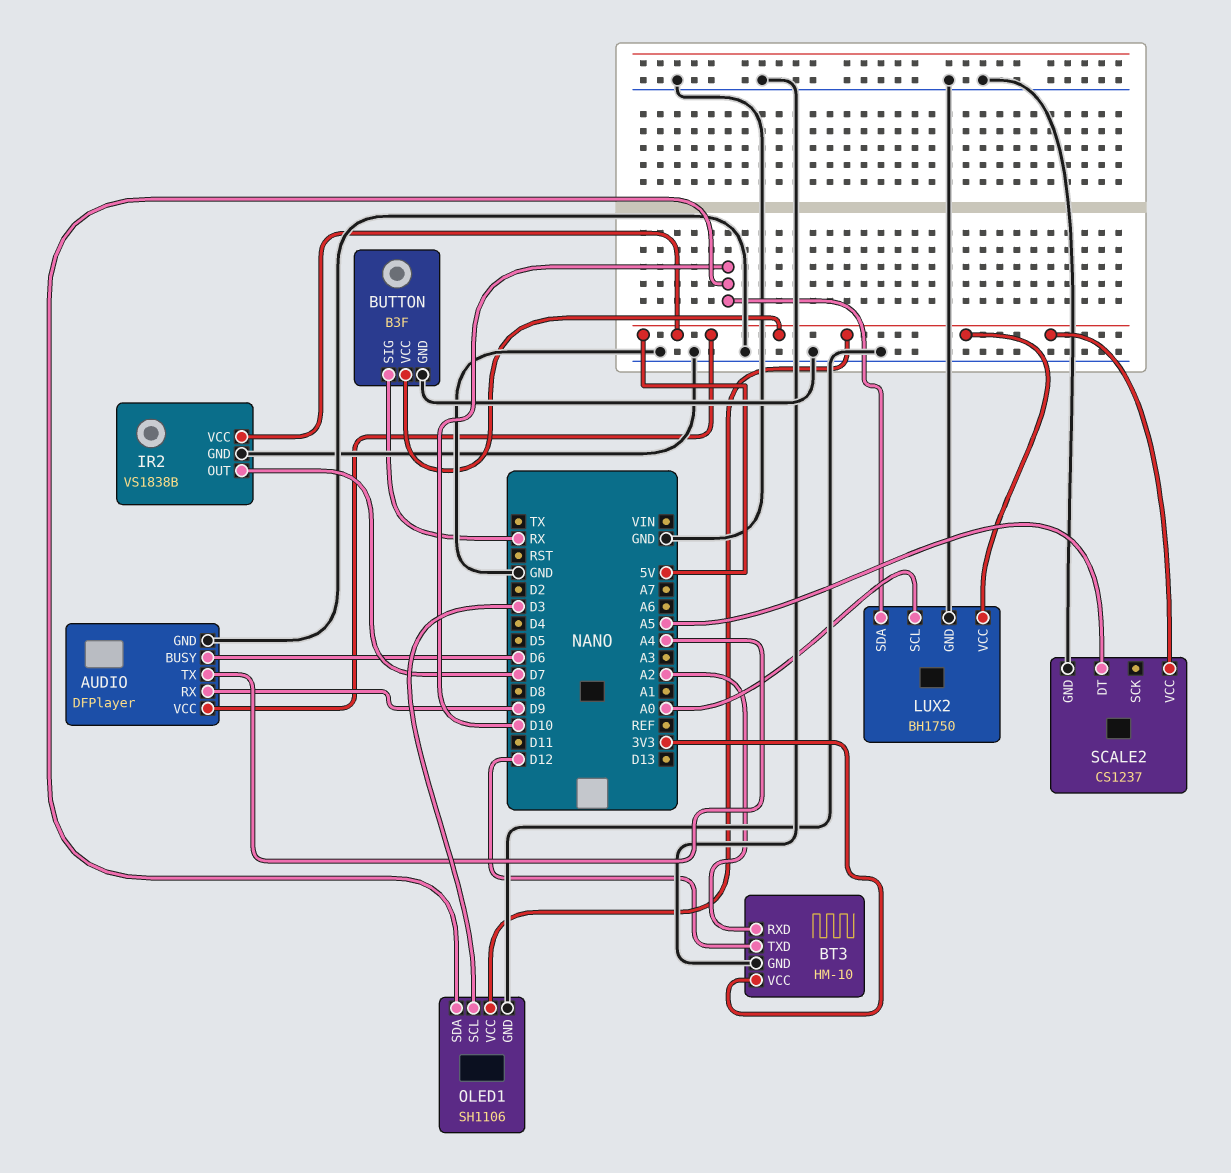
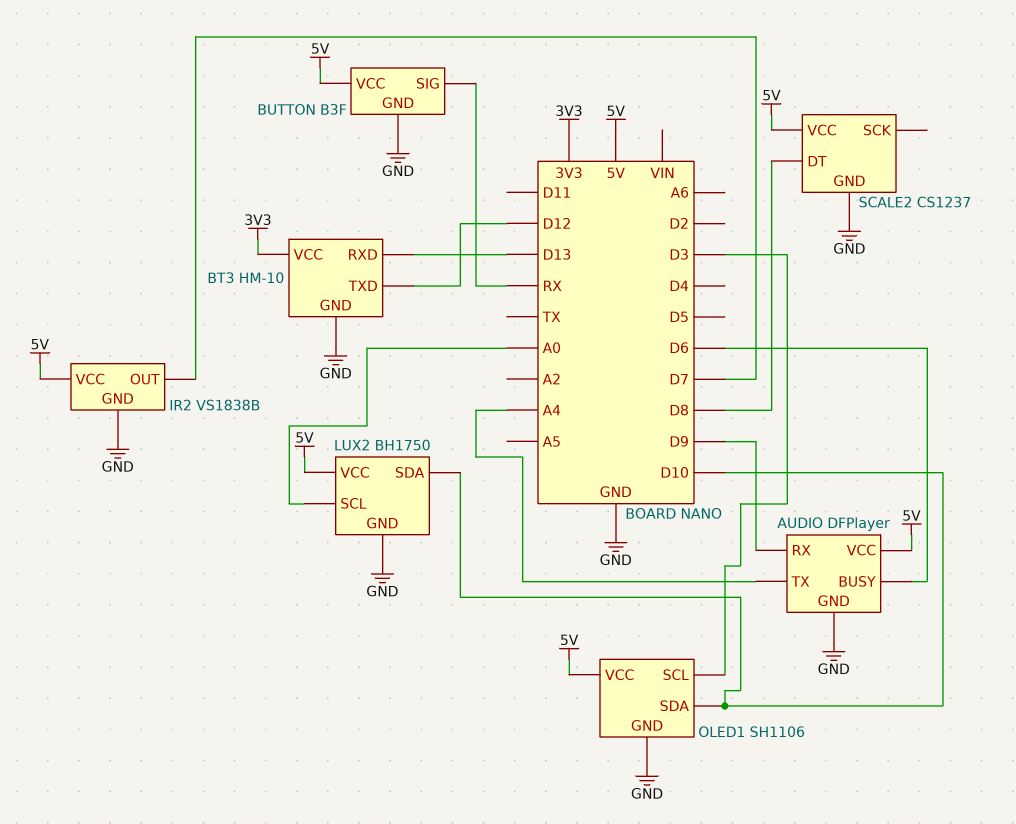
BT3 pin RXD: A2 -> D13
SCALE2 pin DT: A5 -> D8

